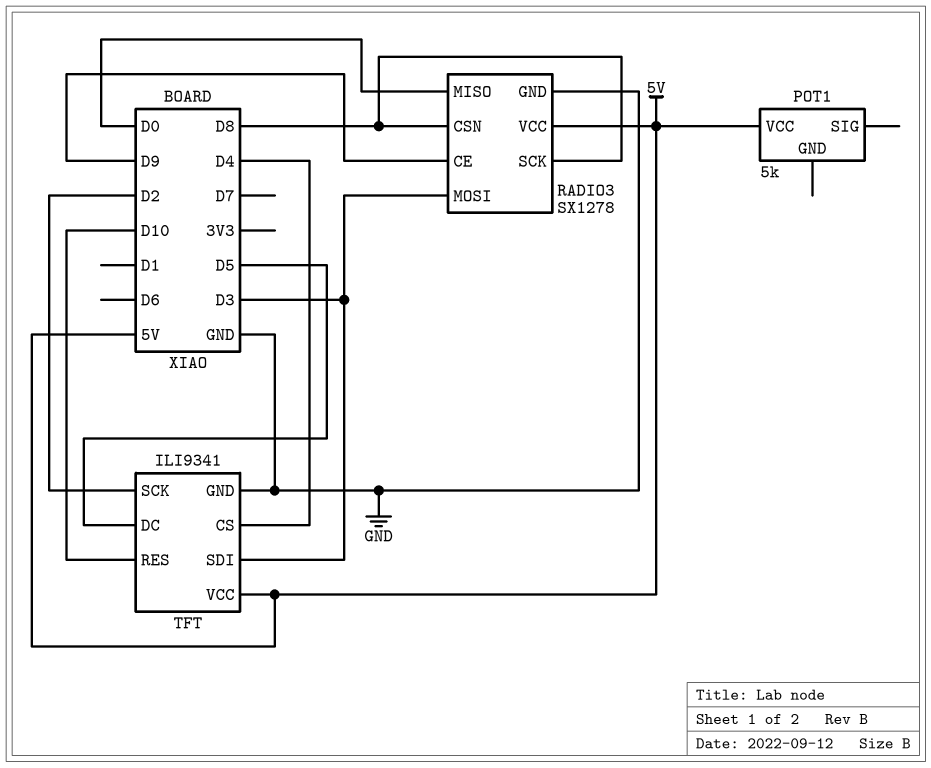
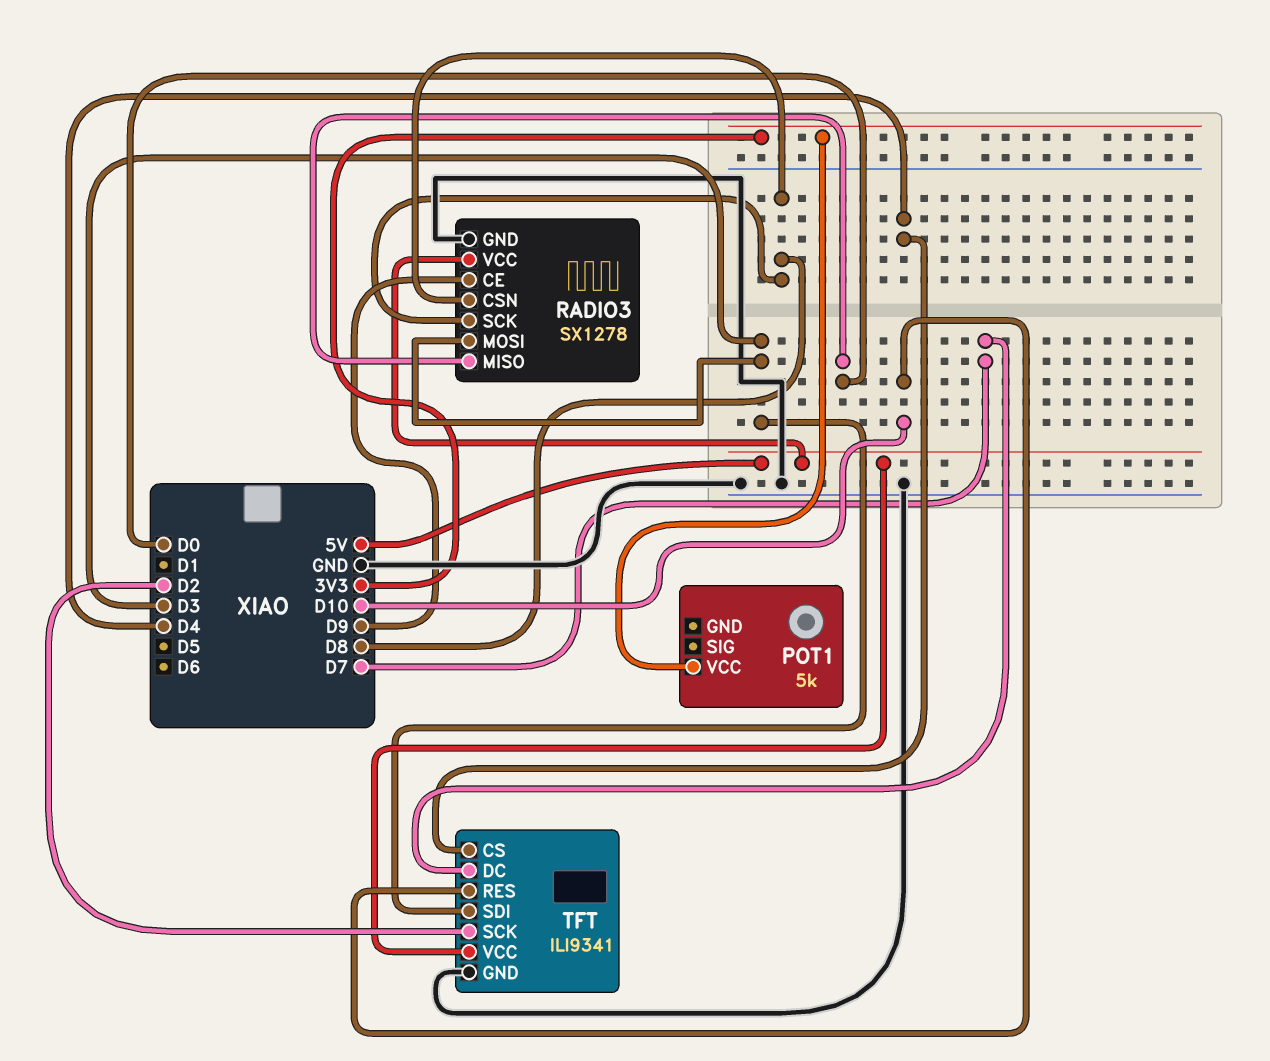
POT1 pin VCC: 5V -> 3V3
TFT pin DC: D5 -> D7

